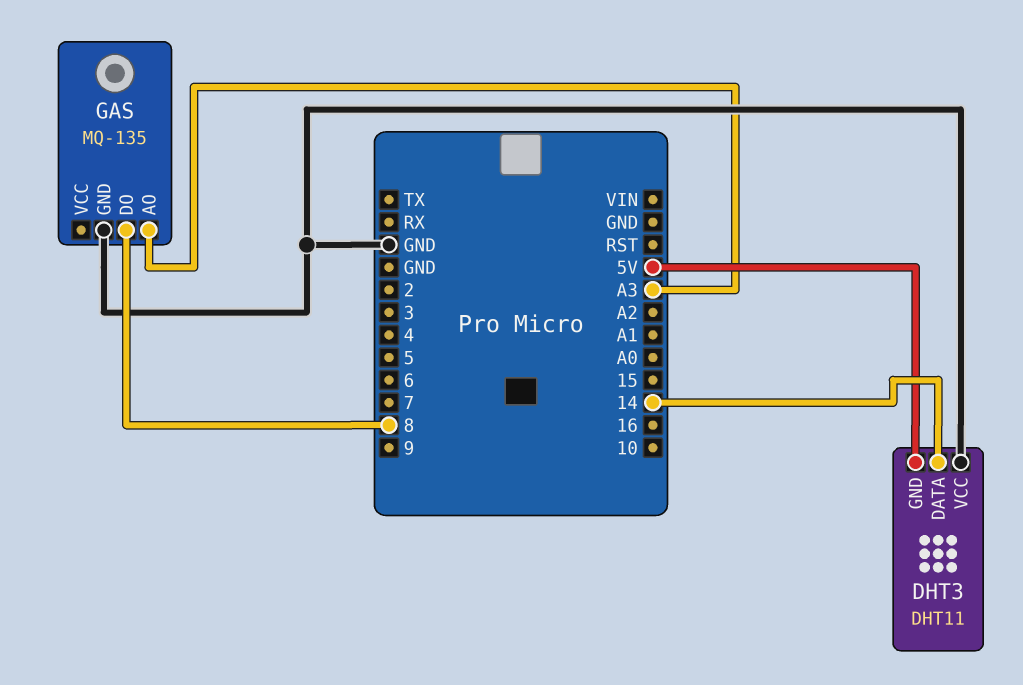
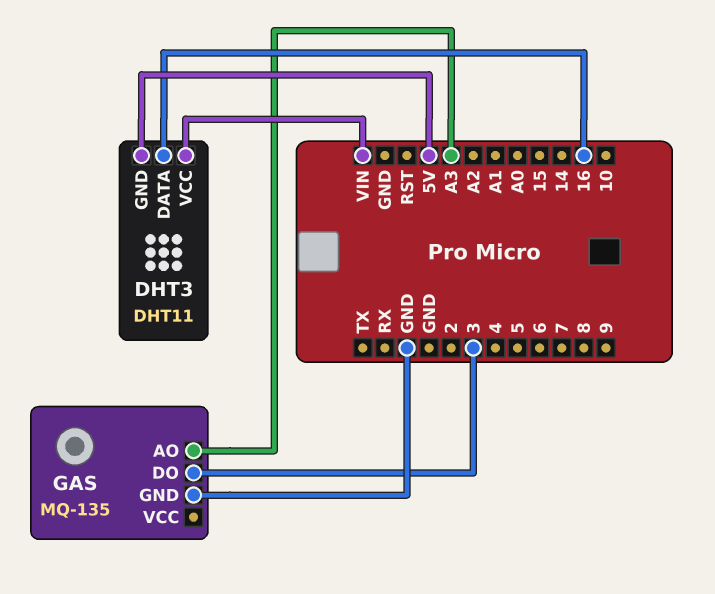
DHT3 pin DATA: 14 -> 16
DHT3 pin VCC: GND -> VIN
GAS pin DO: 8 -> 3

